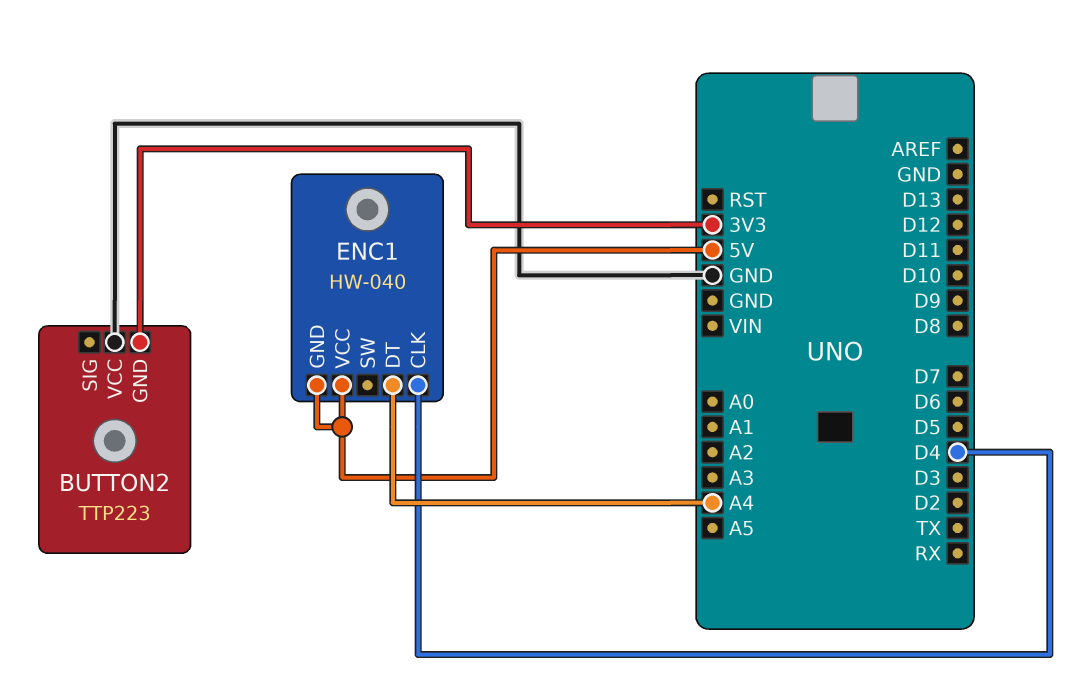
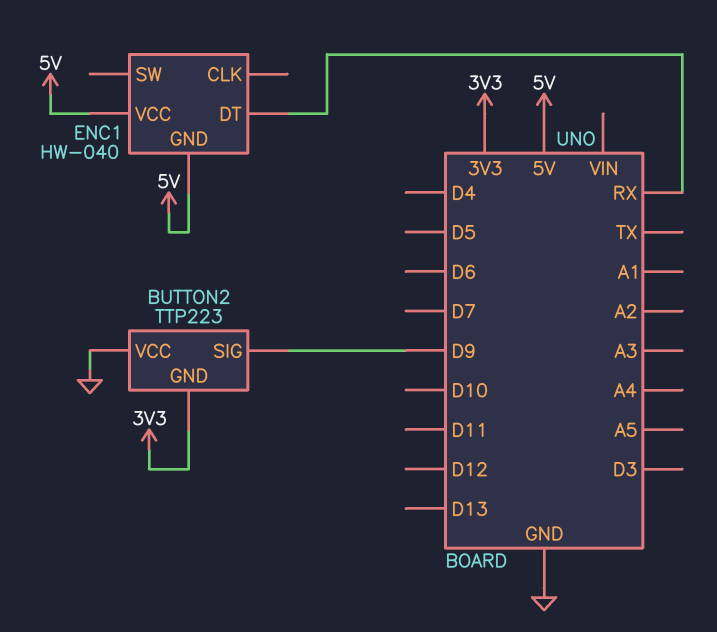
BUTTON2 pin SIG: none -> D9
ENC1 pin CLK: D4 -> none
ENC1 pin DT: A4 -> RX

